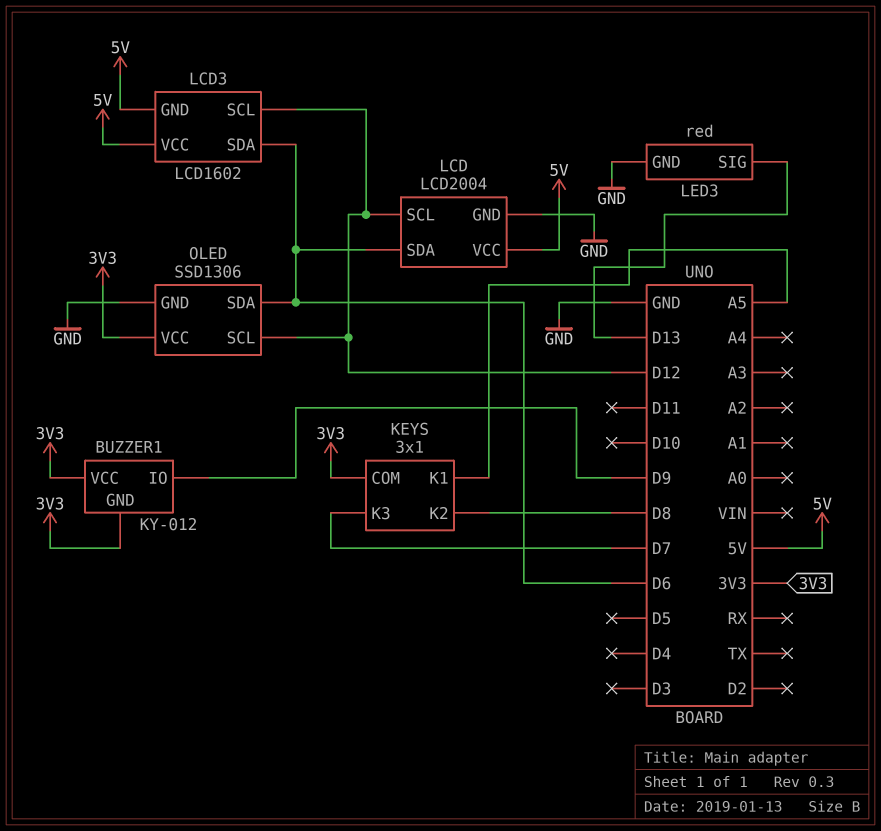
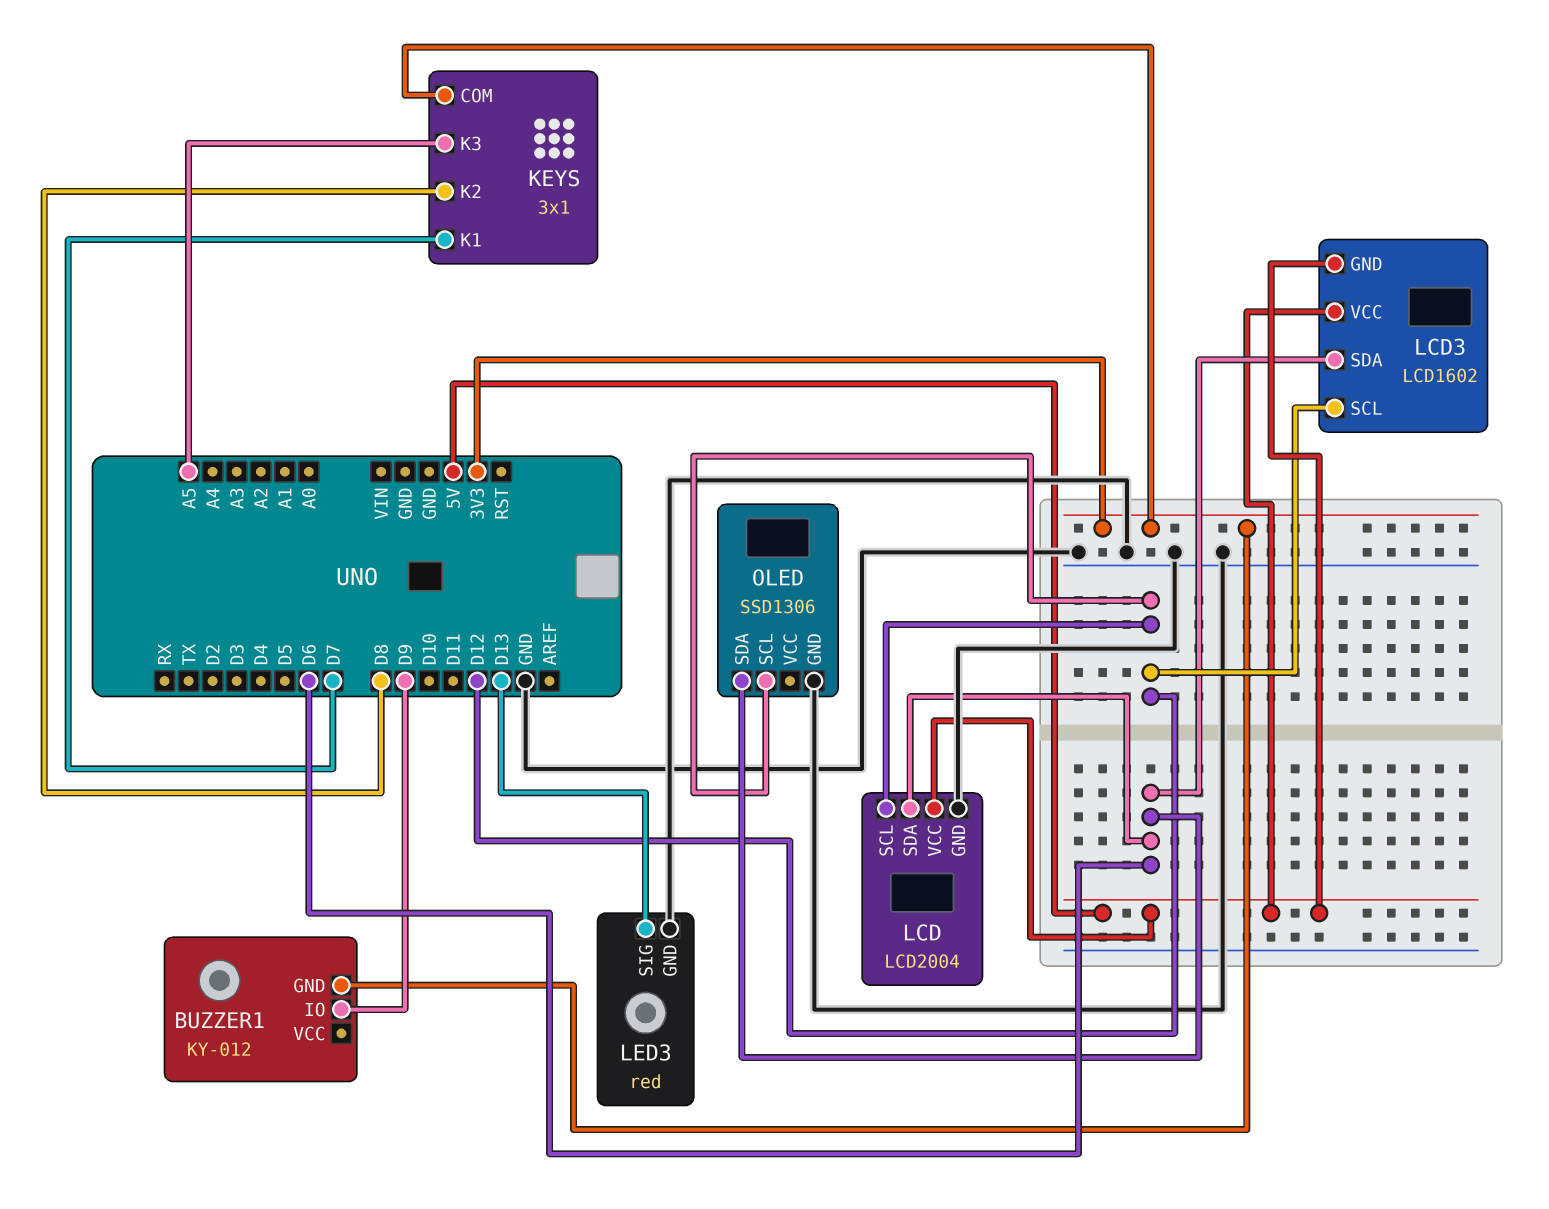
BUZZER1 pin VCC: 3V3 -> none
KEYS pin K1: A5 -> D7
KEYS pin K3: D7 -> A5
OLED pin VCC: 3V3 -> none

